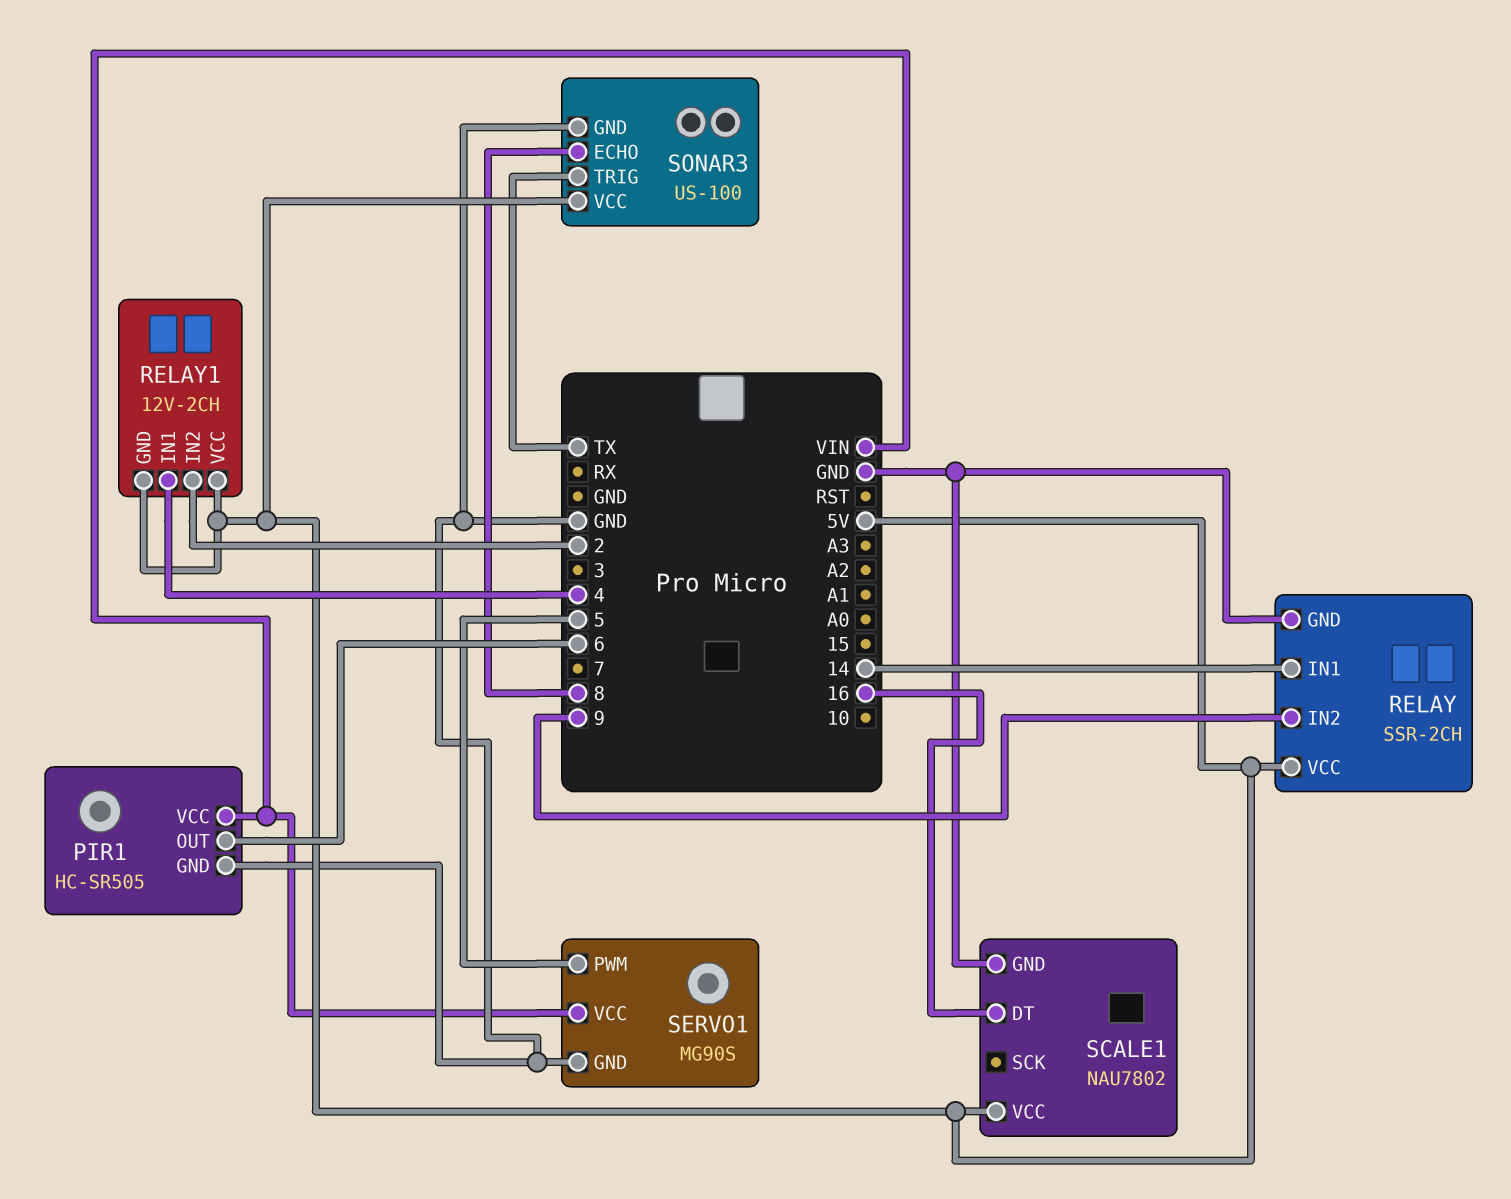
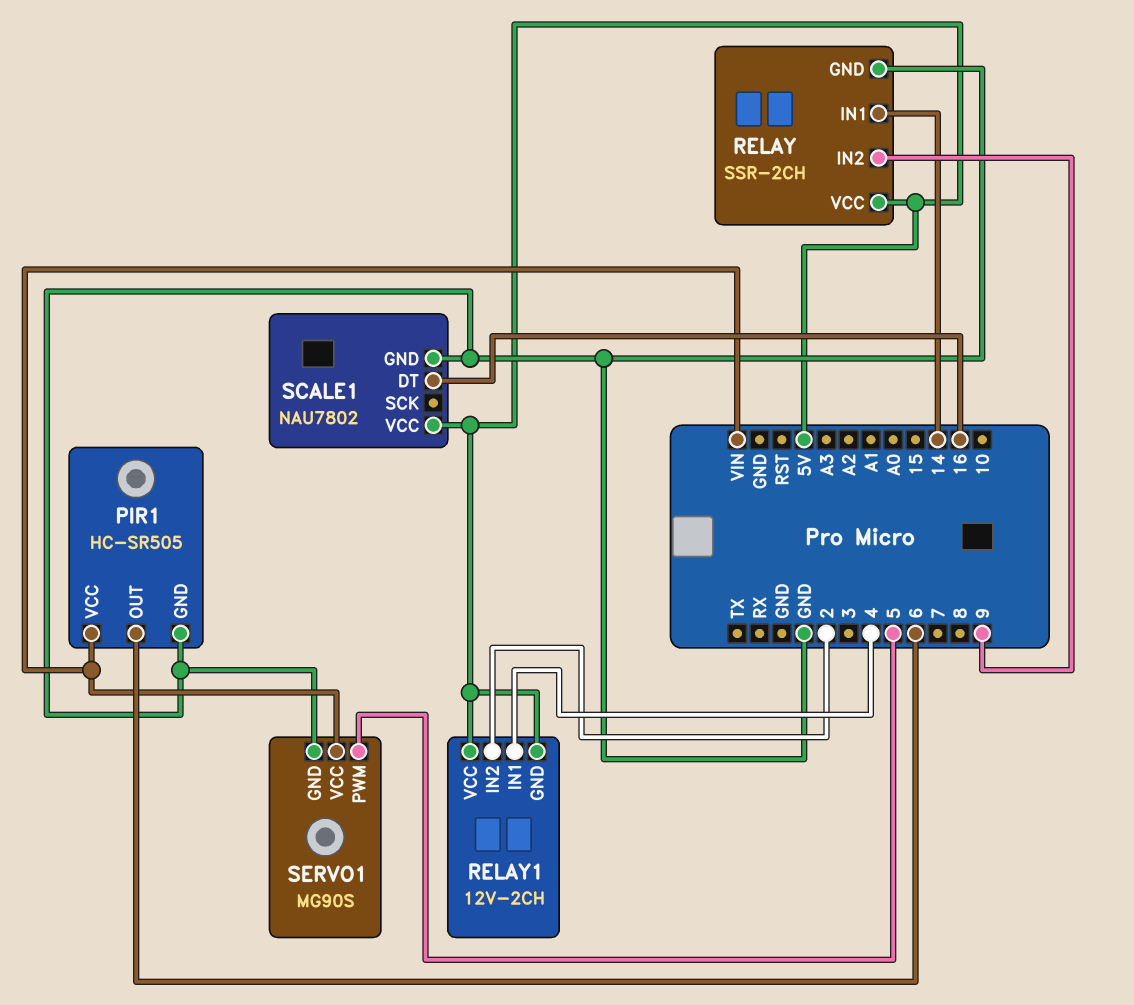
SONAR3: US-100 -> none
SONAR3 pin ECHO: 8 -> none
SONAR3 pin GND: GND -> none
SONAR3 pin TRIG: TX -> none
SONAR3 pin VCC: 5V -> none

